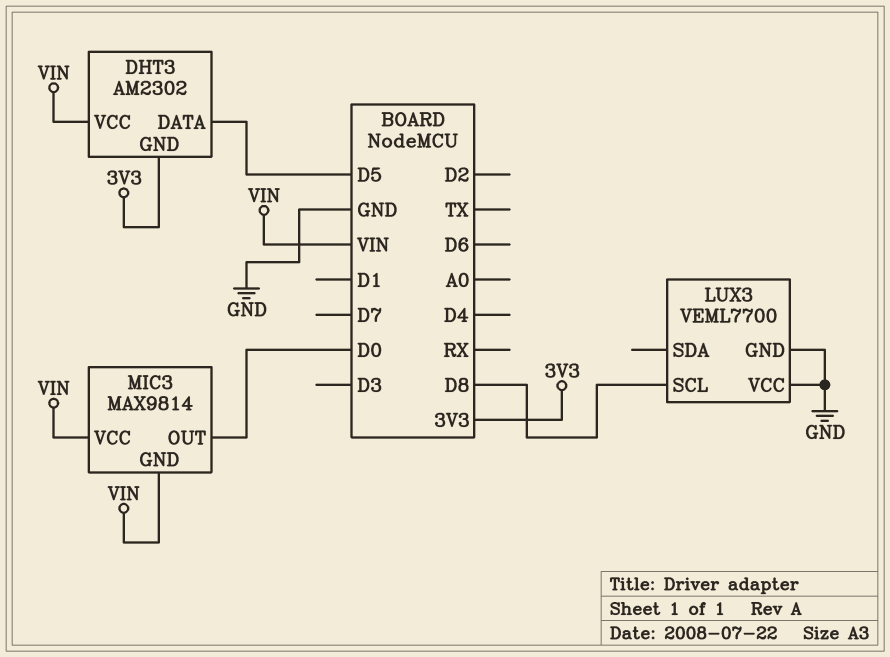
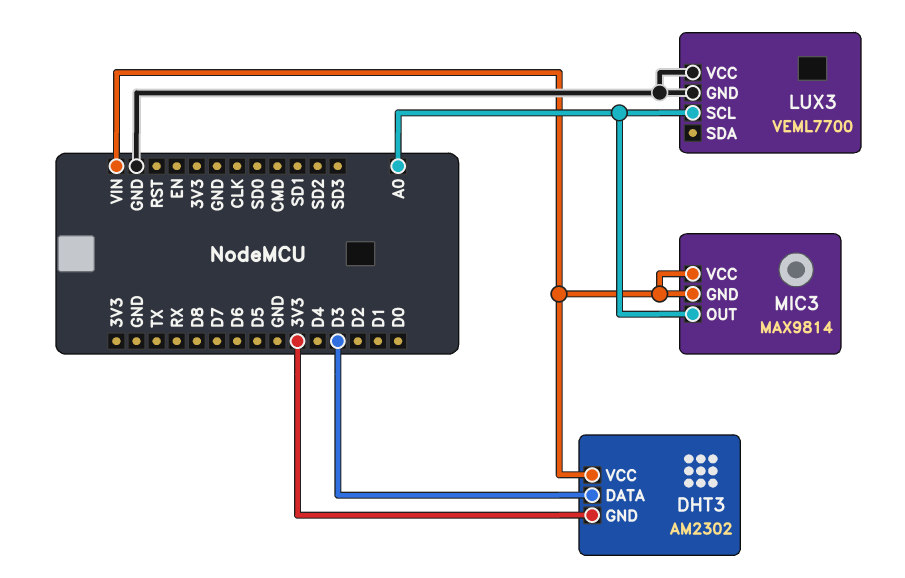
DHT3 pin DATA: D5 -> D3
LUX3 pin SCL: D8 -> A0
MIC3 pin OUT: D0 -> A0

